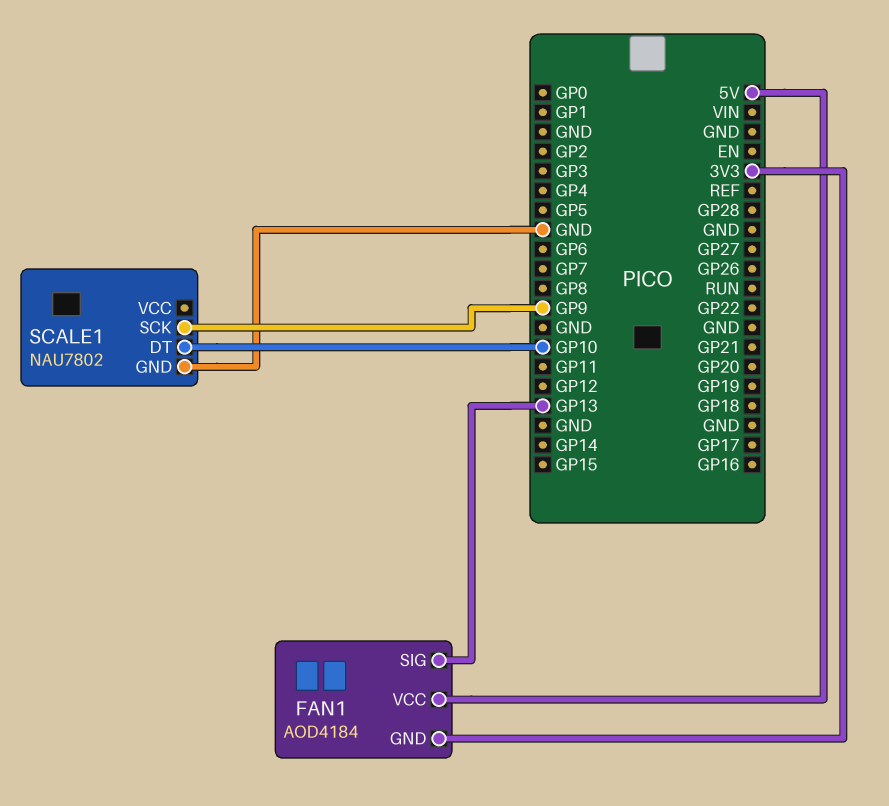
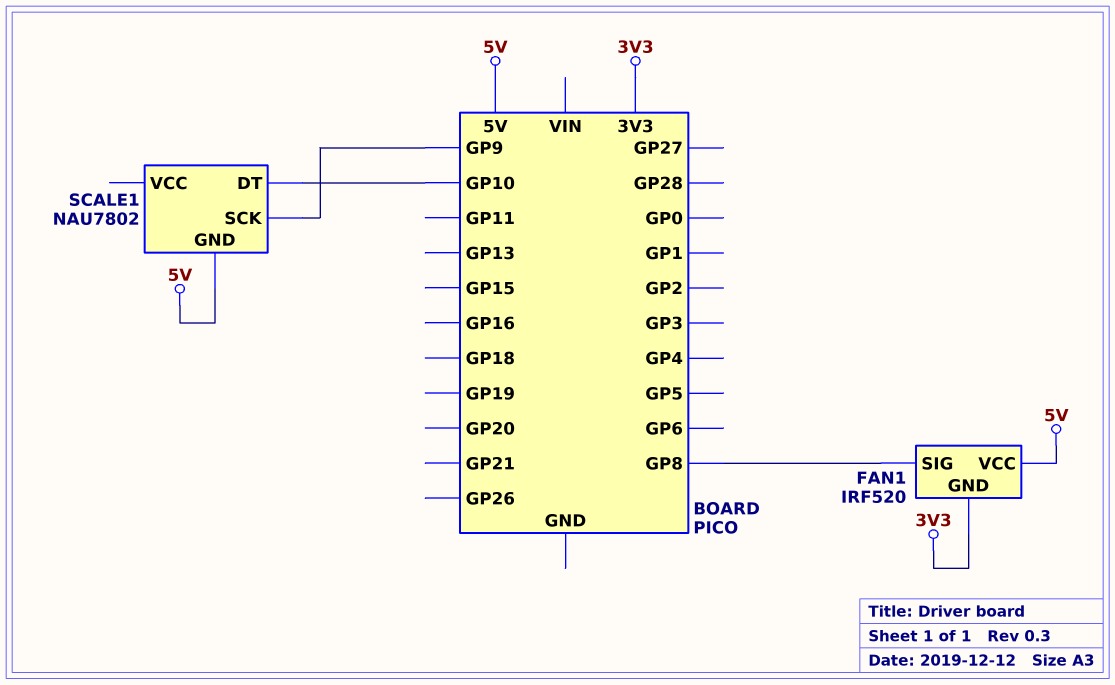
FAN1: AOD4184 -> IRF520
FAN1 pin SIG: GP13 -> GP8
SCALE1 pin GND: GND -> 5V

